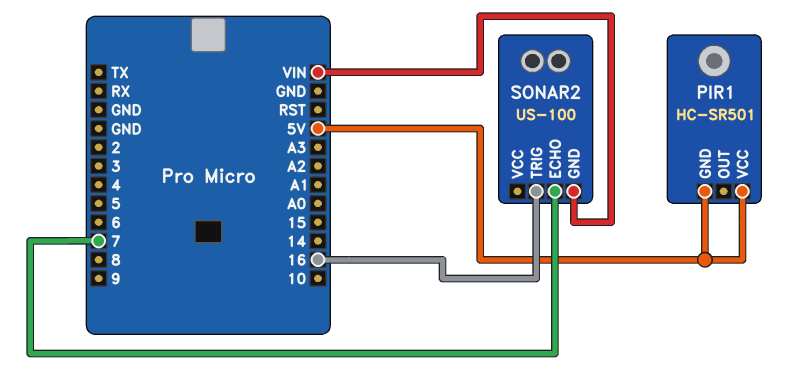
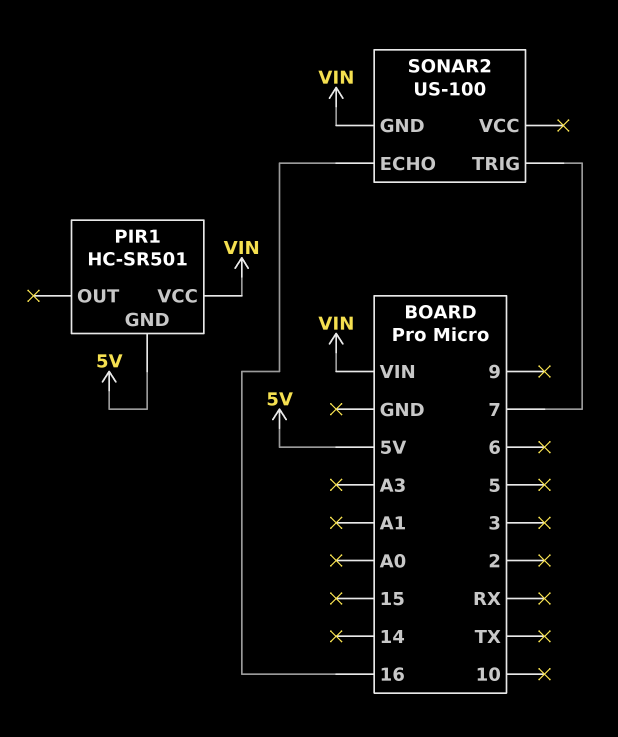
PIR1 pin VCC: 5V -> VIN
SONAR2 pin ECHO: 7 -> 16
SONAR2 pin TRIG: 16 -> 7

